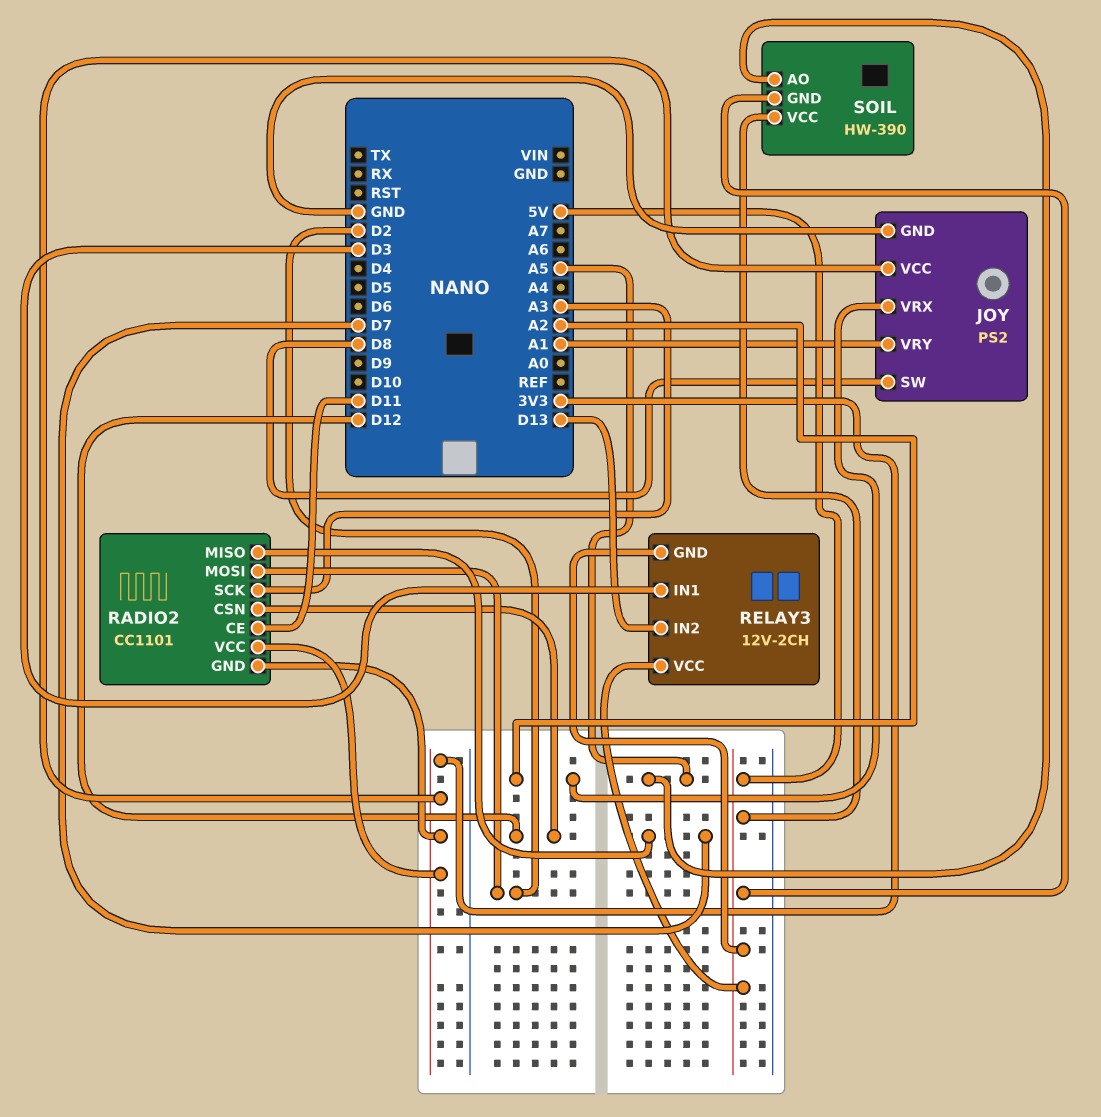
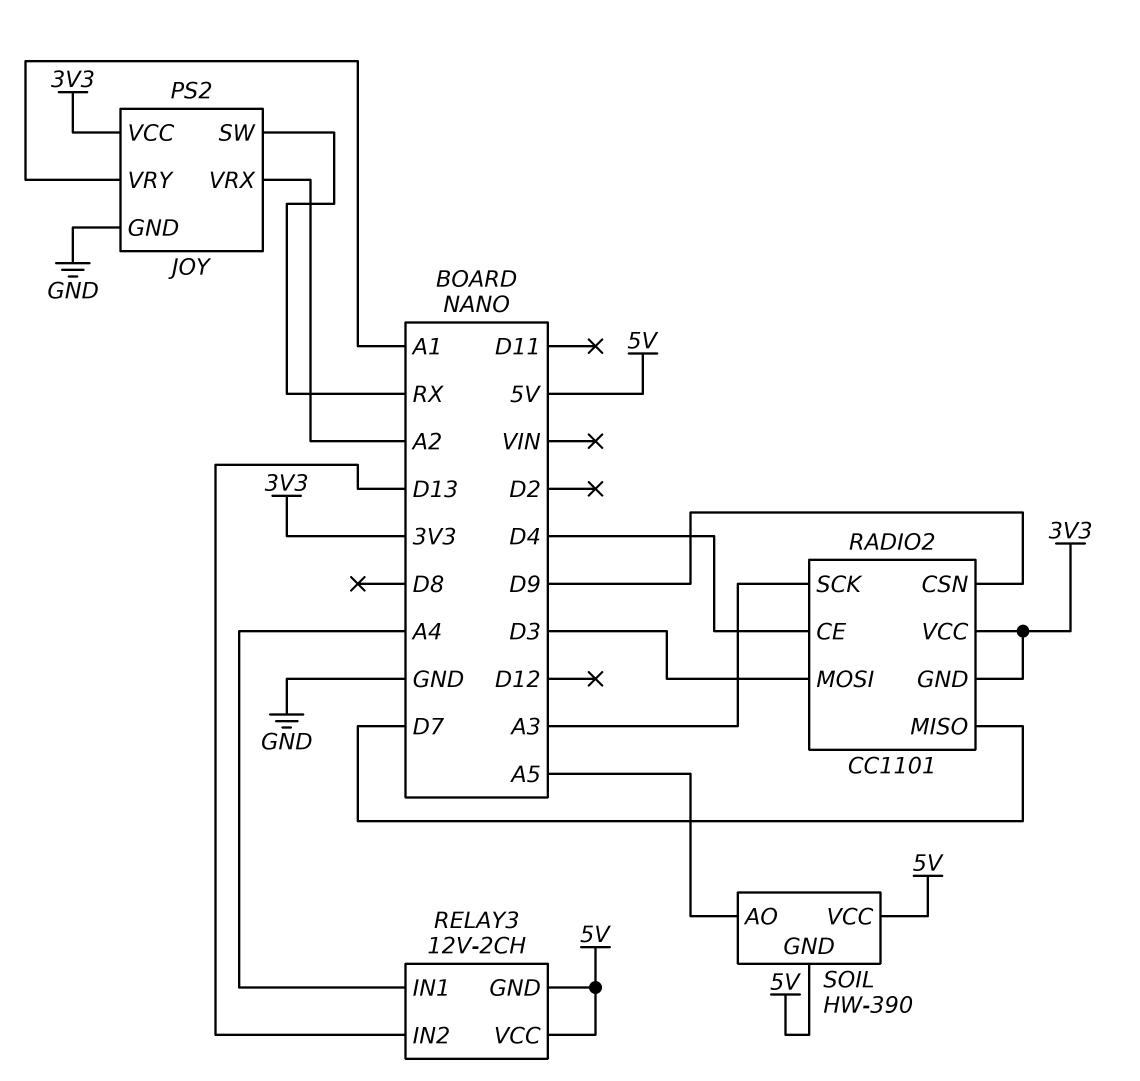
JOY pin SW: D8 -> RX
RADIO2 pin CE: D11 -> D4
RADIO2 pin CSN: D12 -> D9
RADIO2 pin MOSI: D2 -> D3
RELAY3 pin IN1: D3 -> A4

